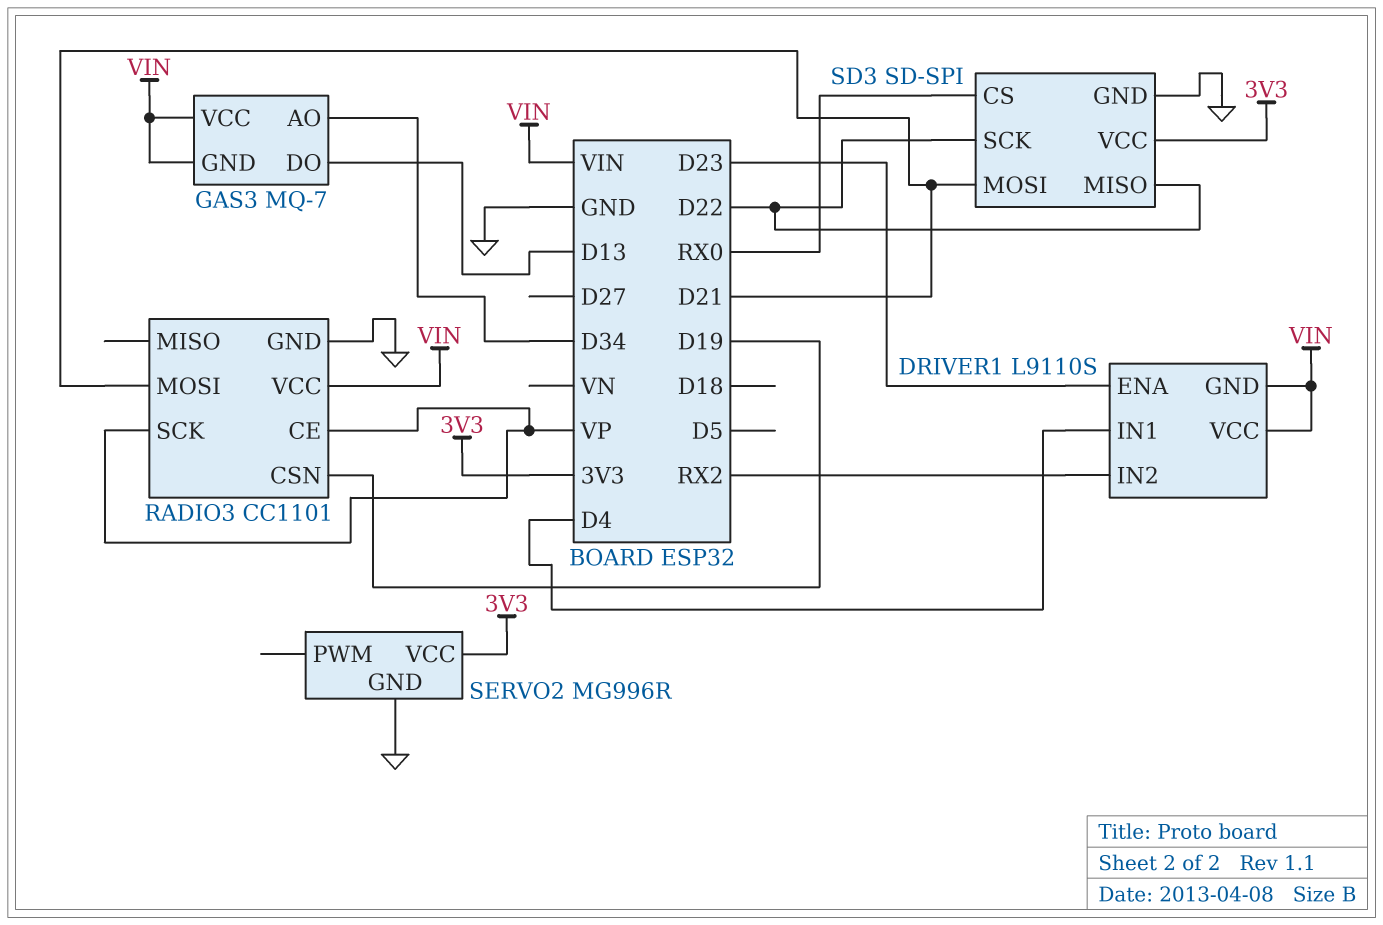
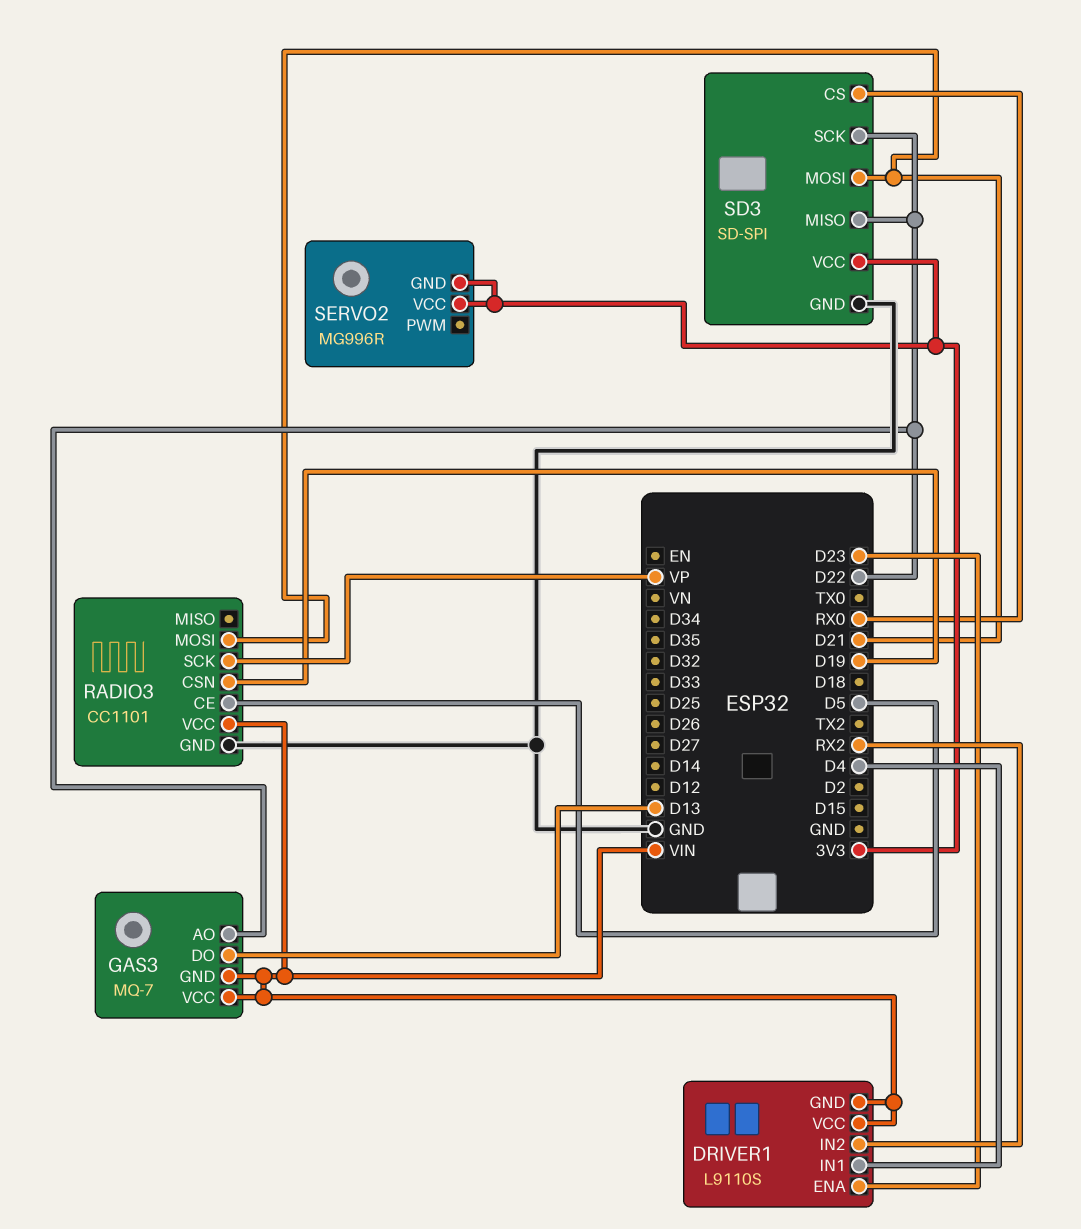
GAS3 pin AO: D34 -> D22
RADIO3 pin CE: VP -> D5
SERVO2 pin GND: GND -> 3V3

